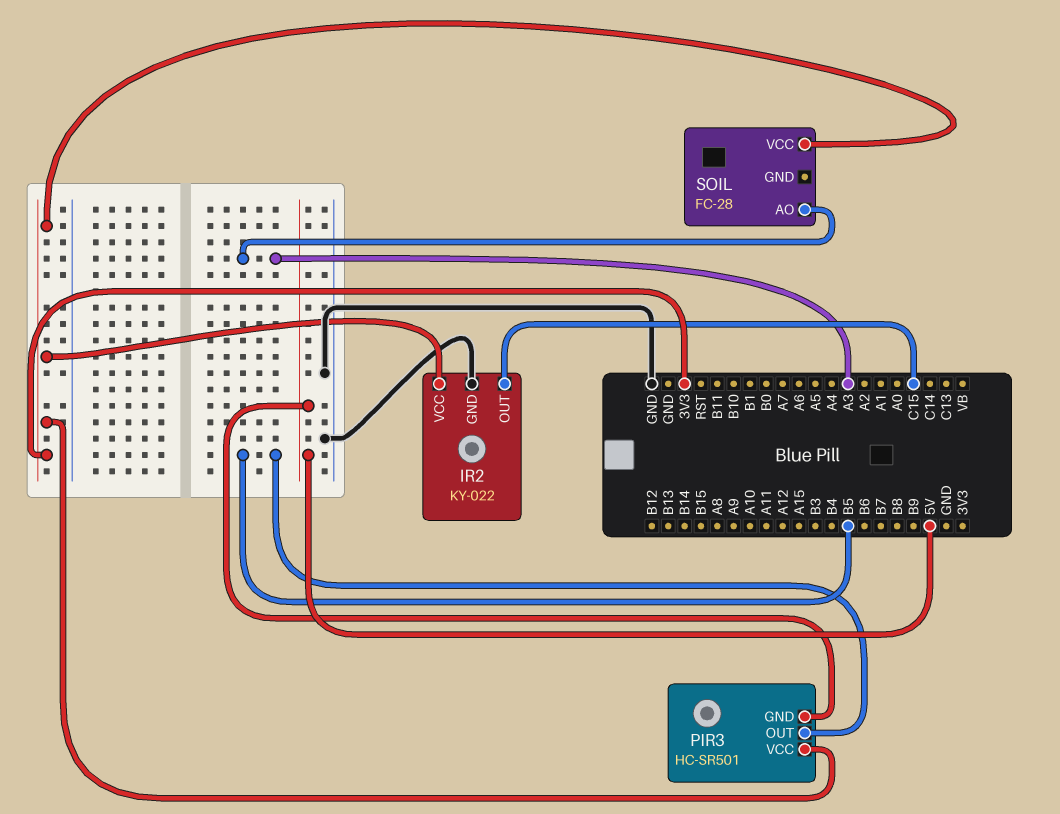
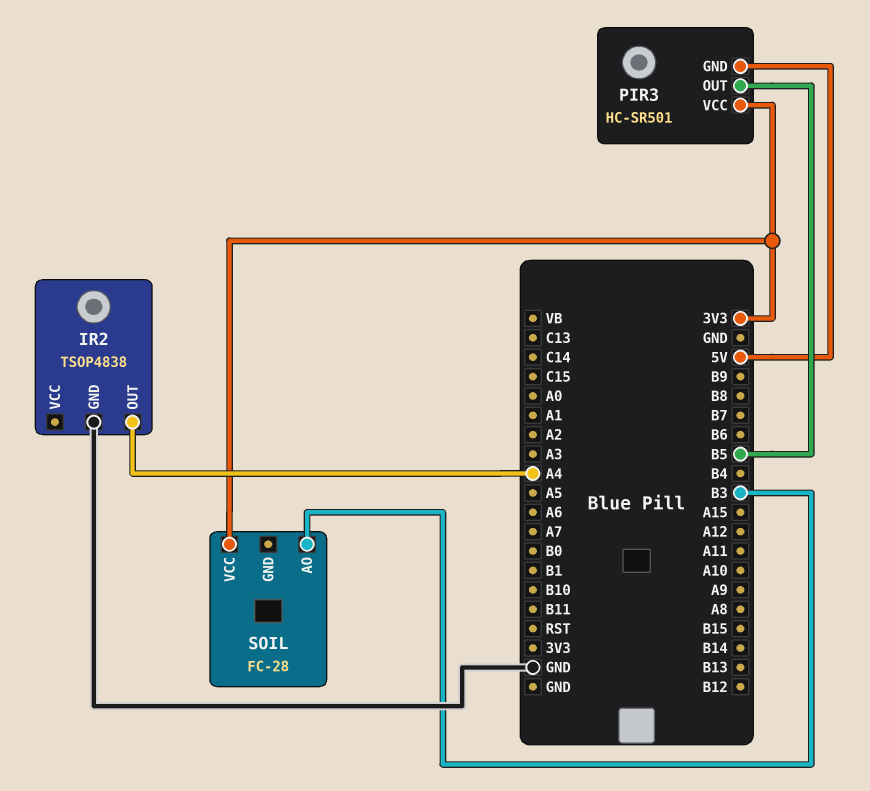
IR2: KY-022 -> TSOP4838
IR2 pin OUT: C15 -> A4
IR2 pin VCC: 3V3 -> none
SOIL pin AO: A3 -> B3

